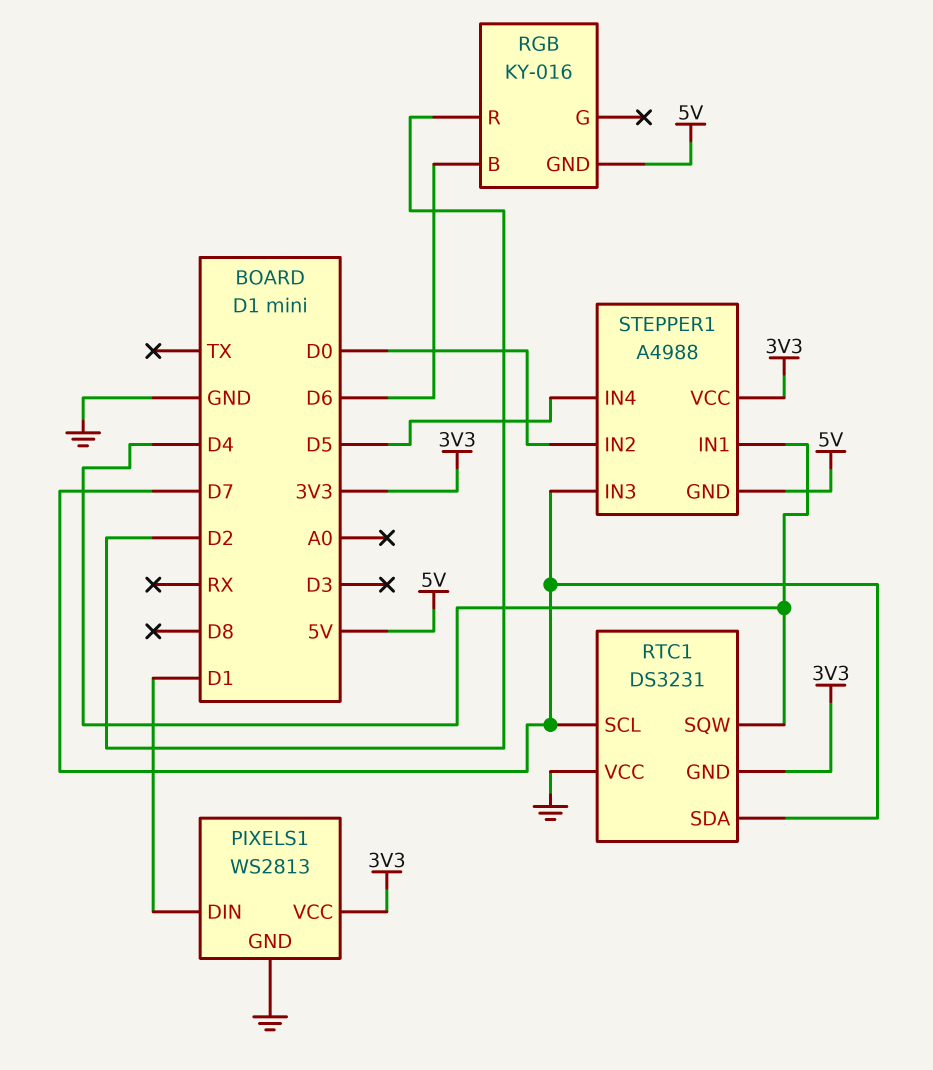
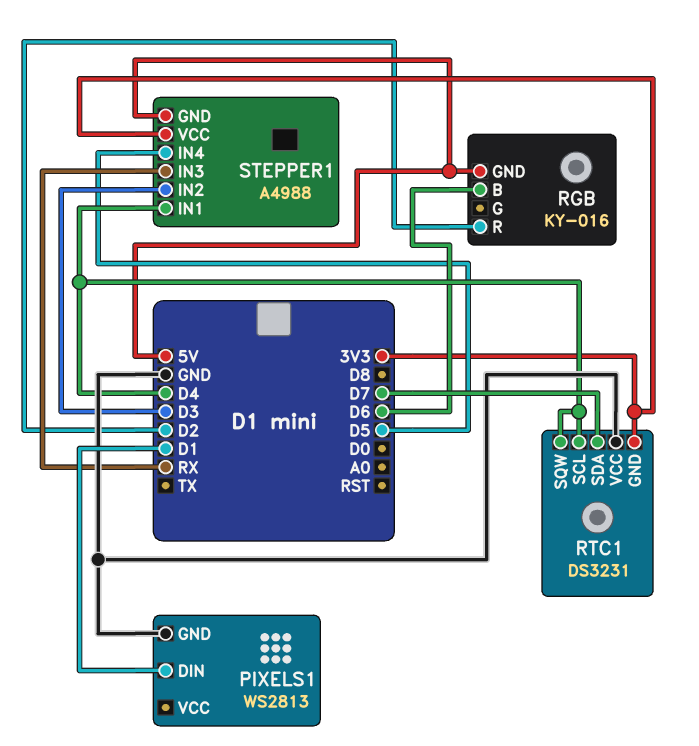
PIXELS1 pin VCC: 3V3 -> none
RTC1 pin SCL: D7 -> D4
STEPPER1 pin IN2: D0 -> D3
STEPPER1 pin IN3: D7 -> RX

